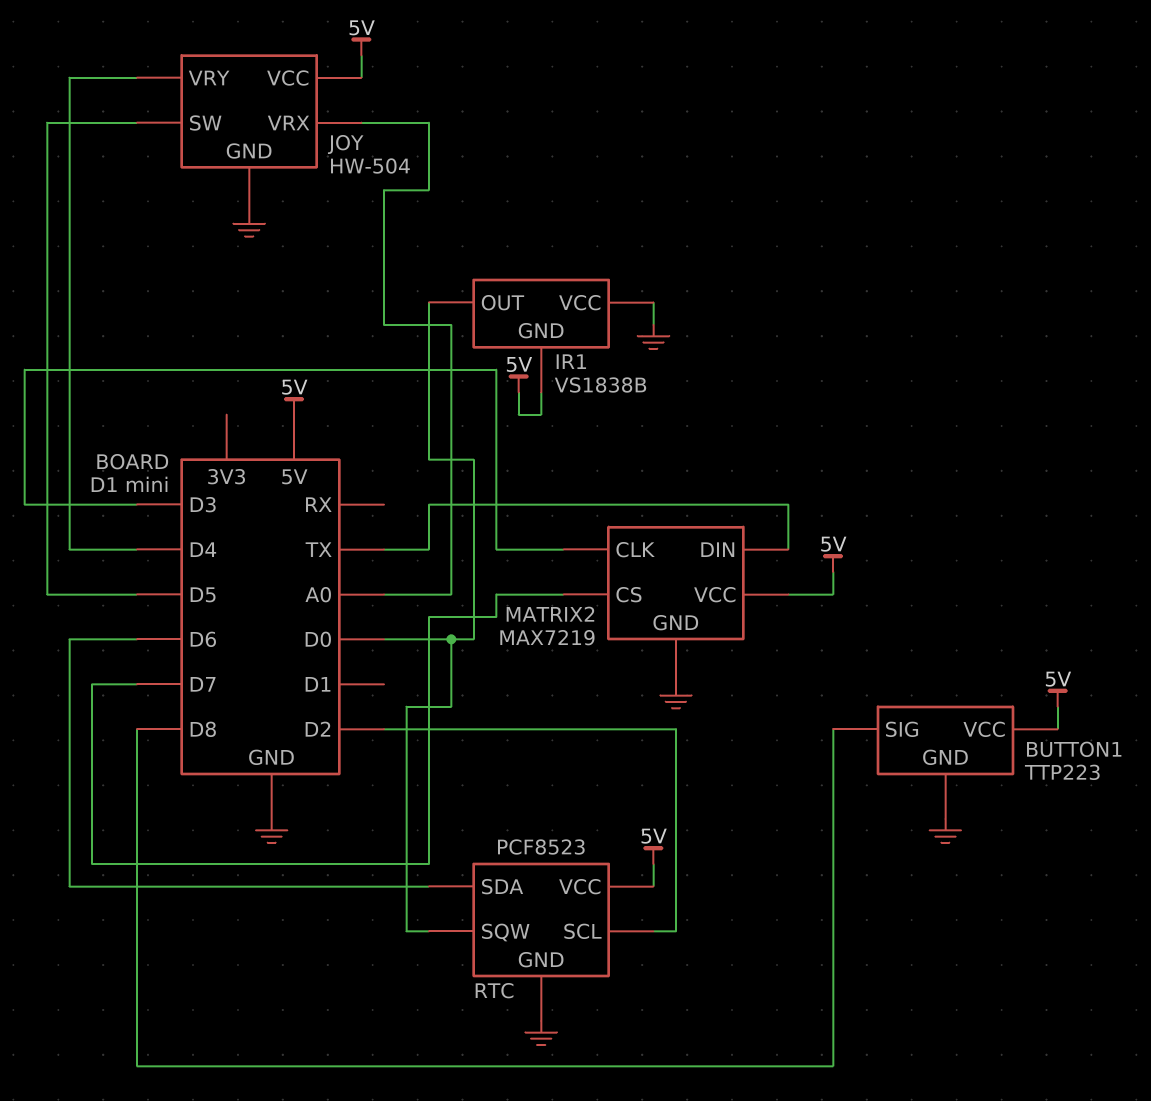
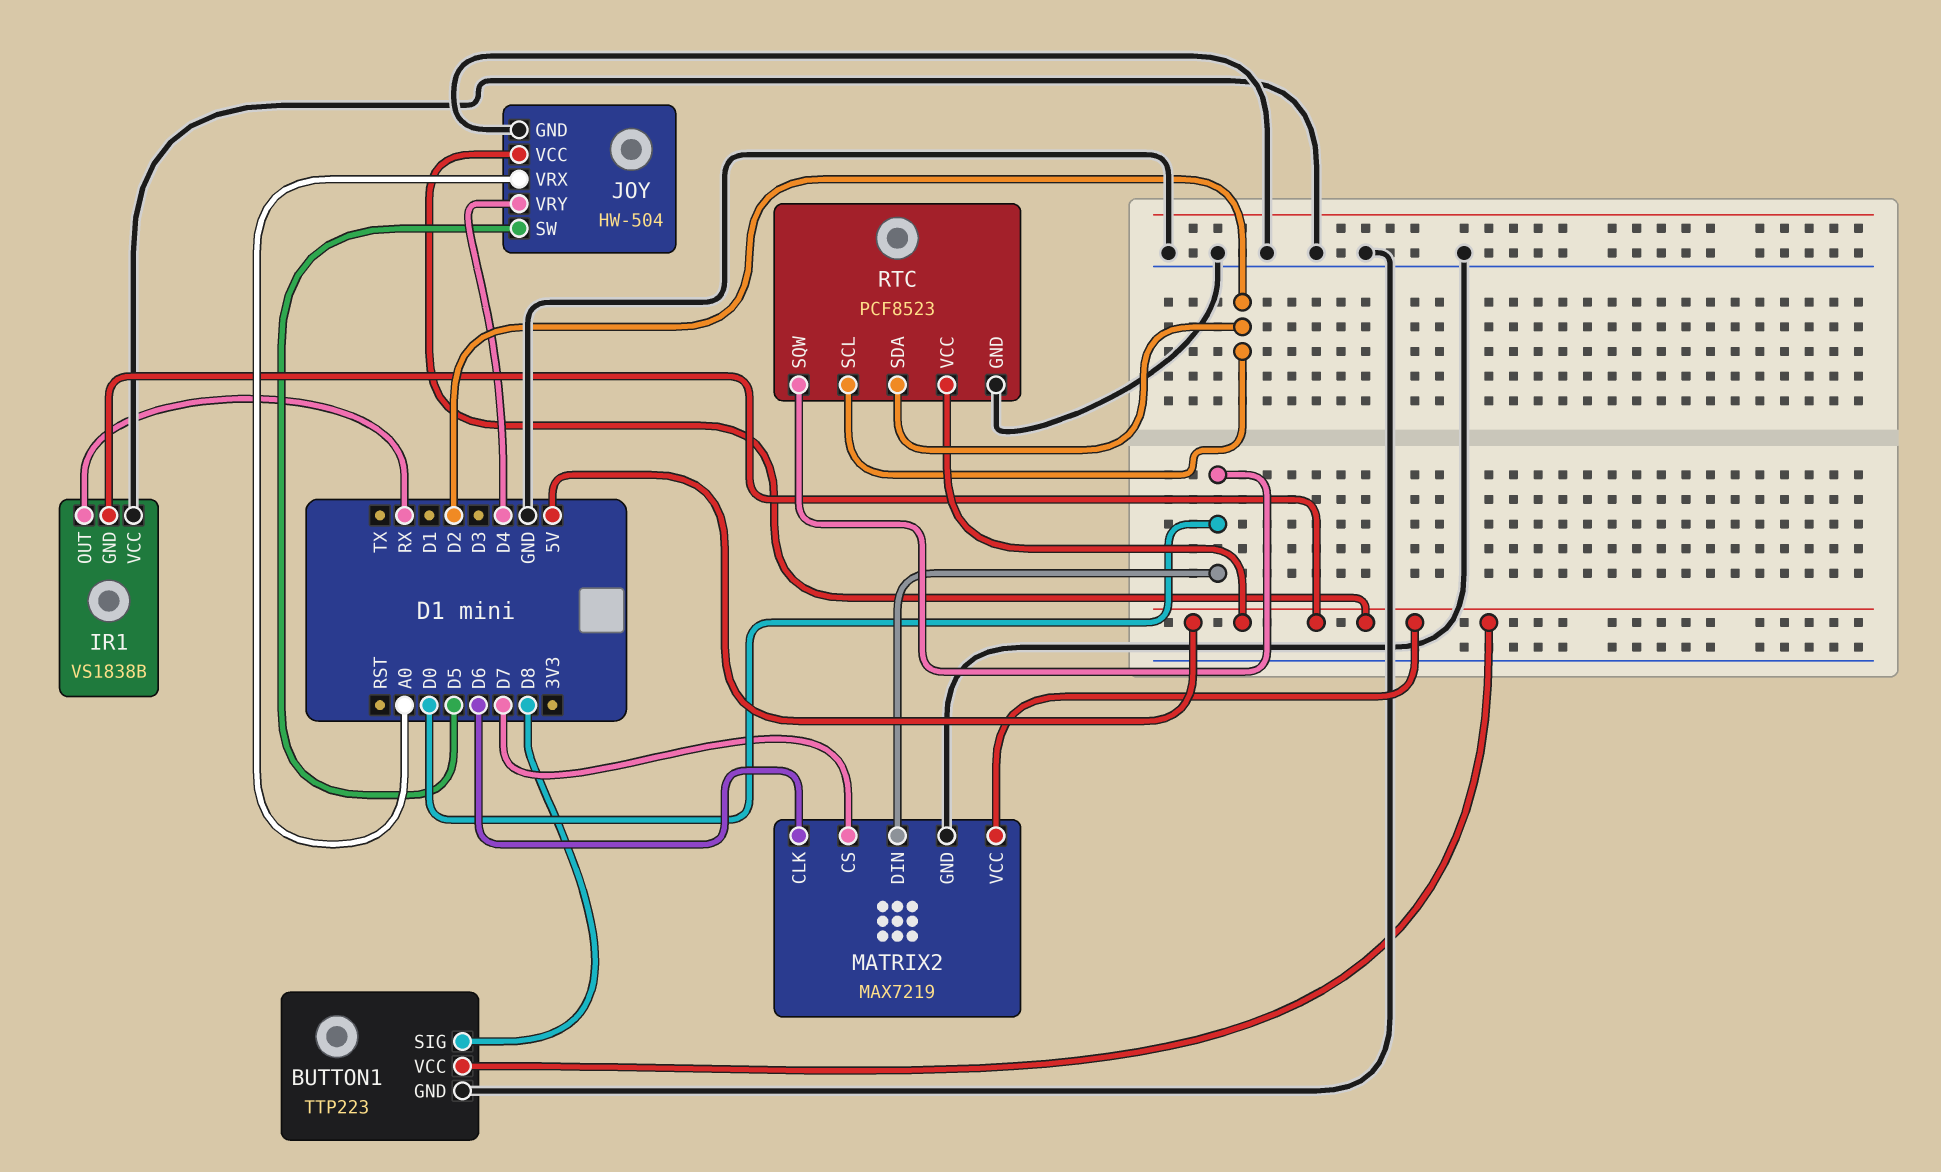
IR1 pin OUT: D0 -> RX
MATRIX2 pin CLK: D3 -> D6
MATRIX2 pin DIN: TX -> D0
RTC pin SDA: D6 -> D2

